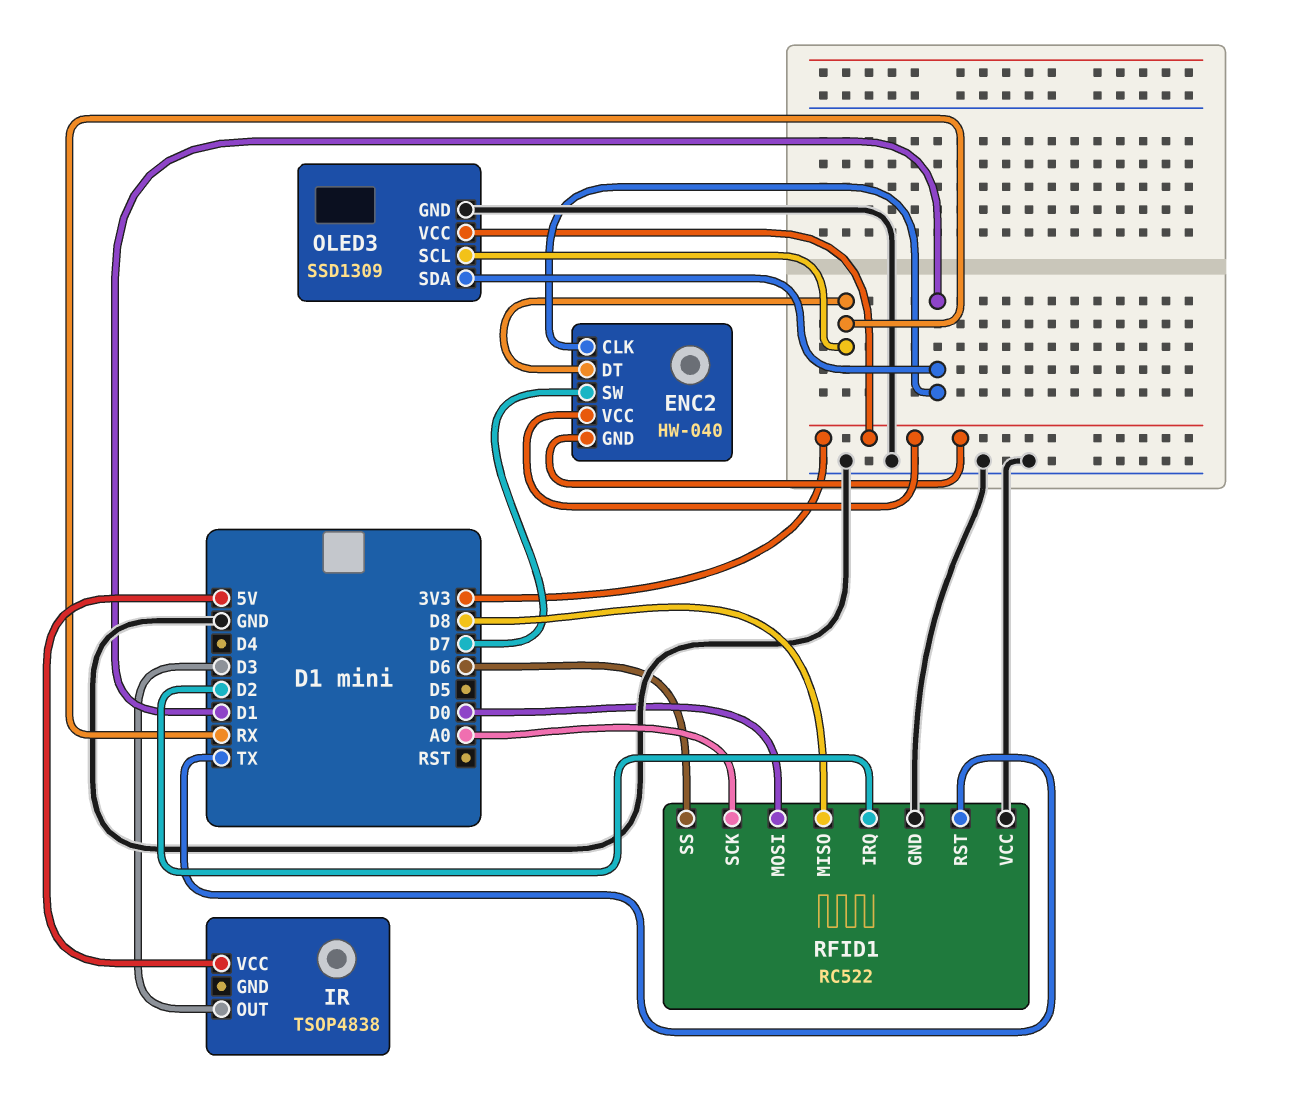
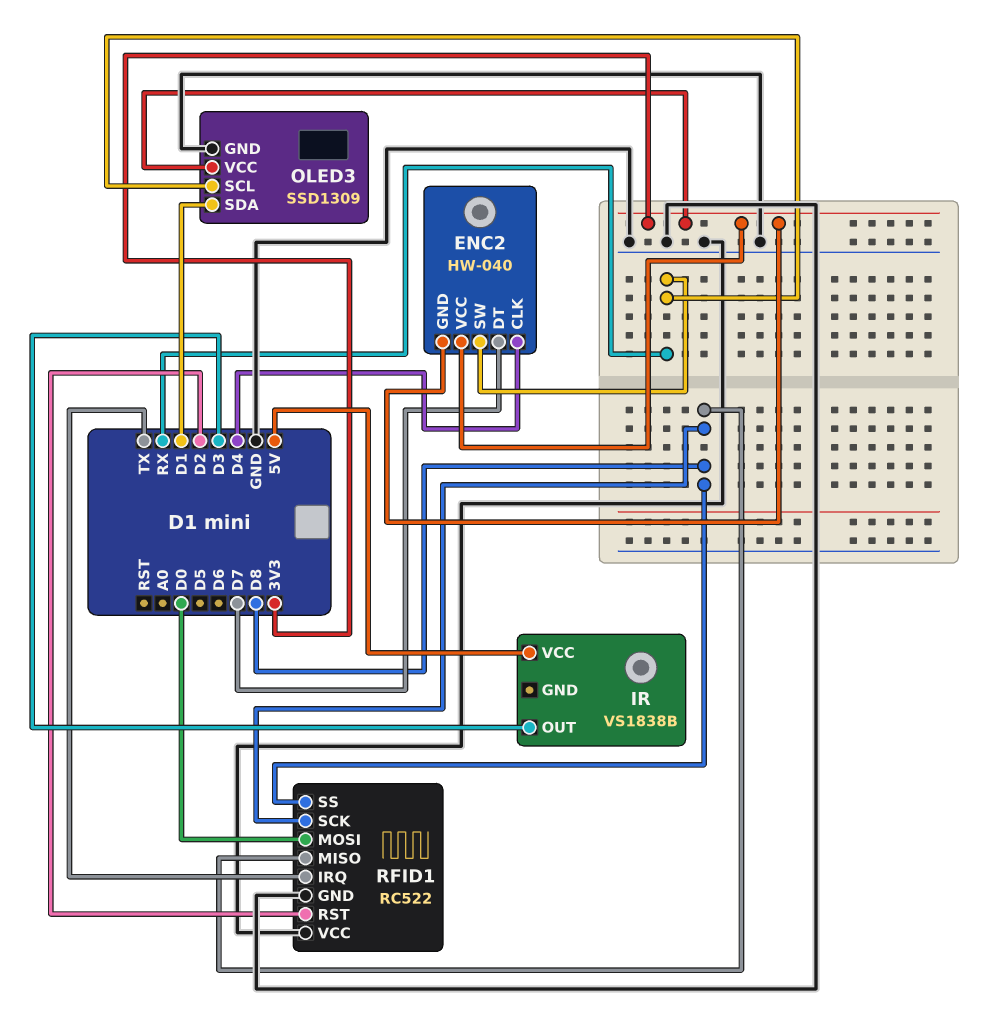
ENC2 pin CLK: D1 -> D4
ENC2 pin DT: RX -> D7
ENC2 pin SW: D7 -> RX
IR: TSOP4838 -> VS1838B
RFID1 pin IRQ: D2 -> TX
RFID1 pin RST: TX -> D2
RFID1 pin SCK: A0 -> D8
RFID1 pin SS: D6 -> D8

